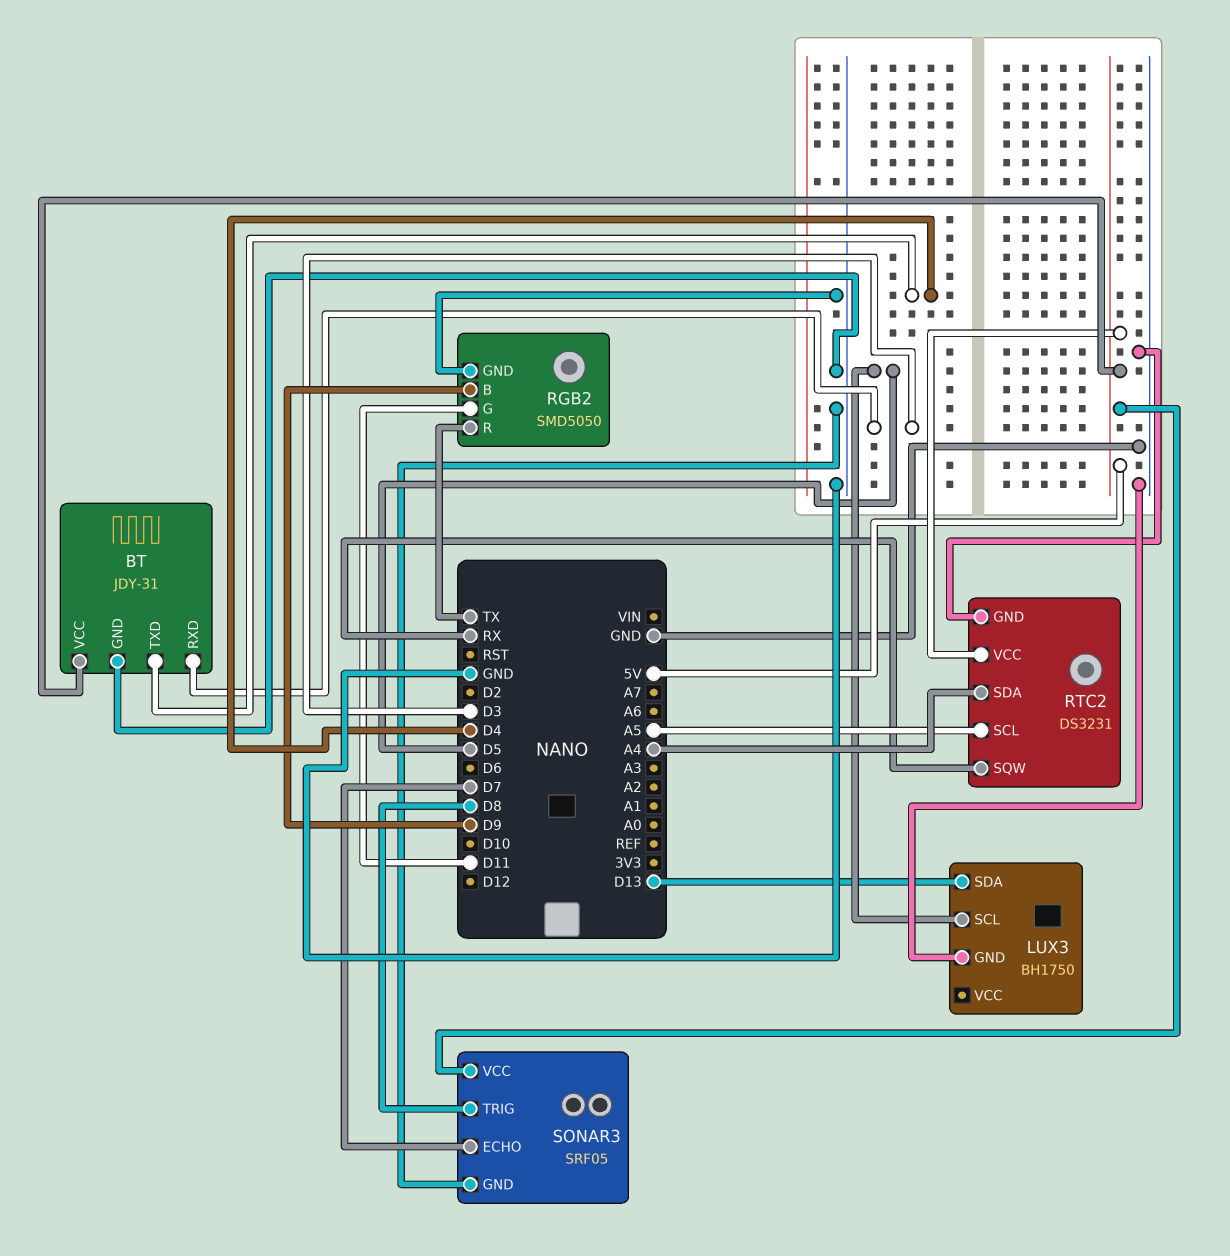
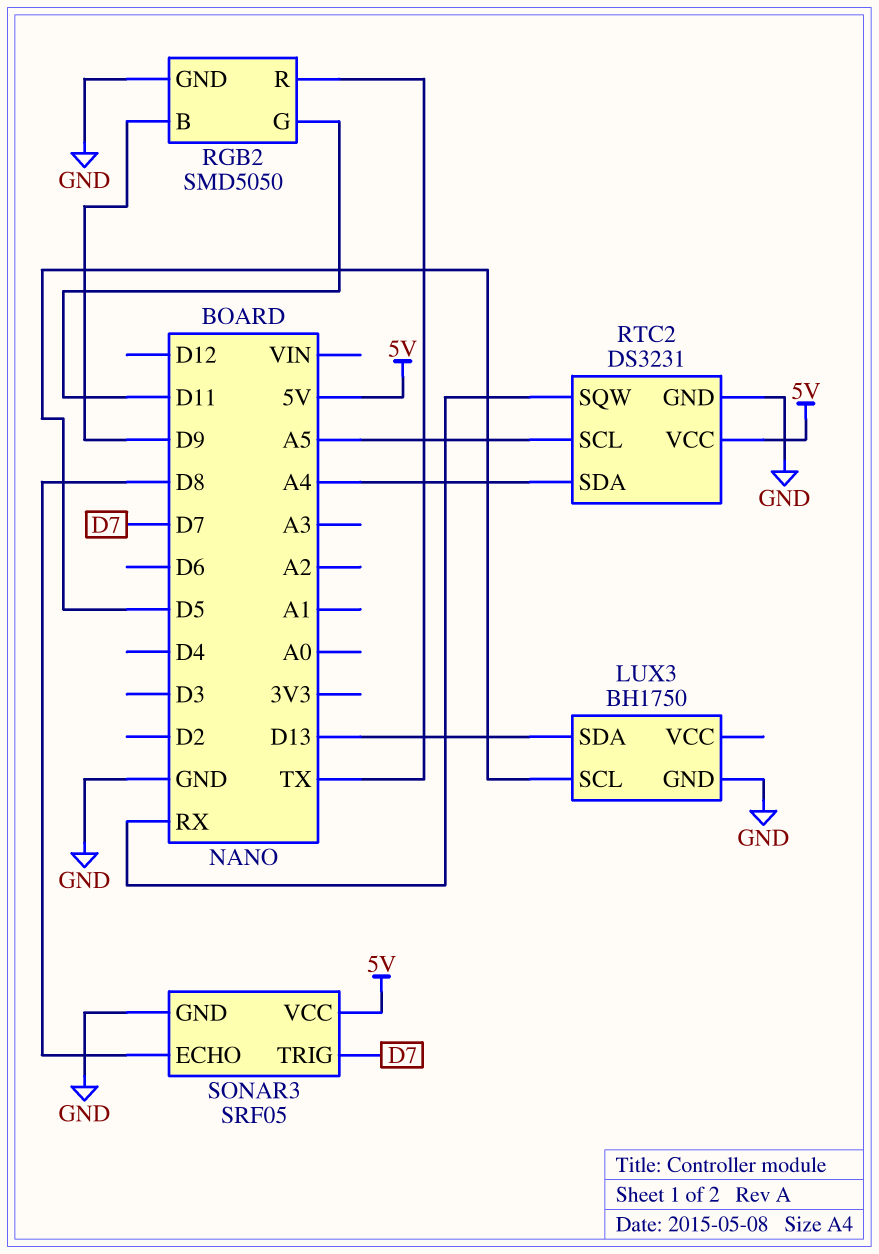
BT: JDY-31 -> none
BT pin GND: GND -> none
BT pin RXD: D3 -> none
BT pin TXD: D4 -> none
BT pin VCC: 5V -> none
SONAR3 pin ECHO: D7 -> D8
SONAR3 pin TRIG: D8 -> D7

